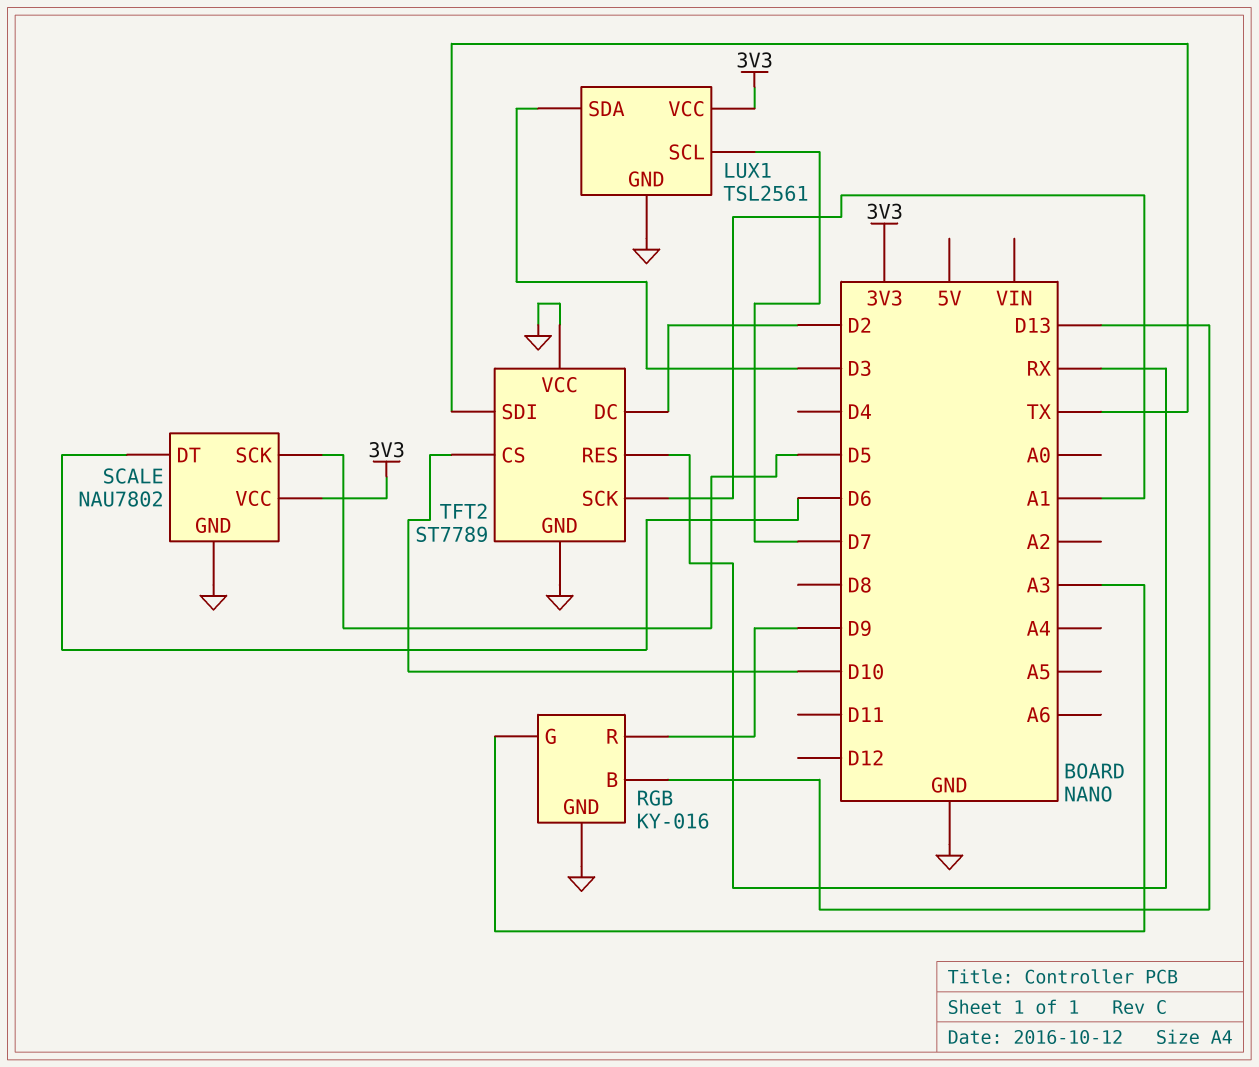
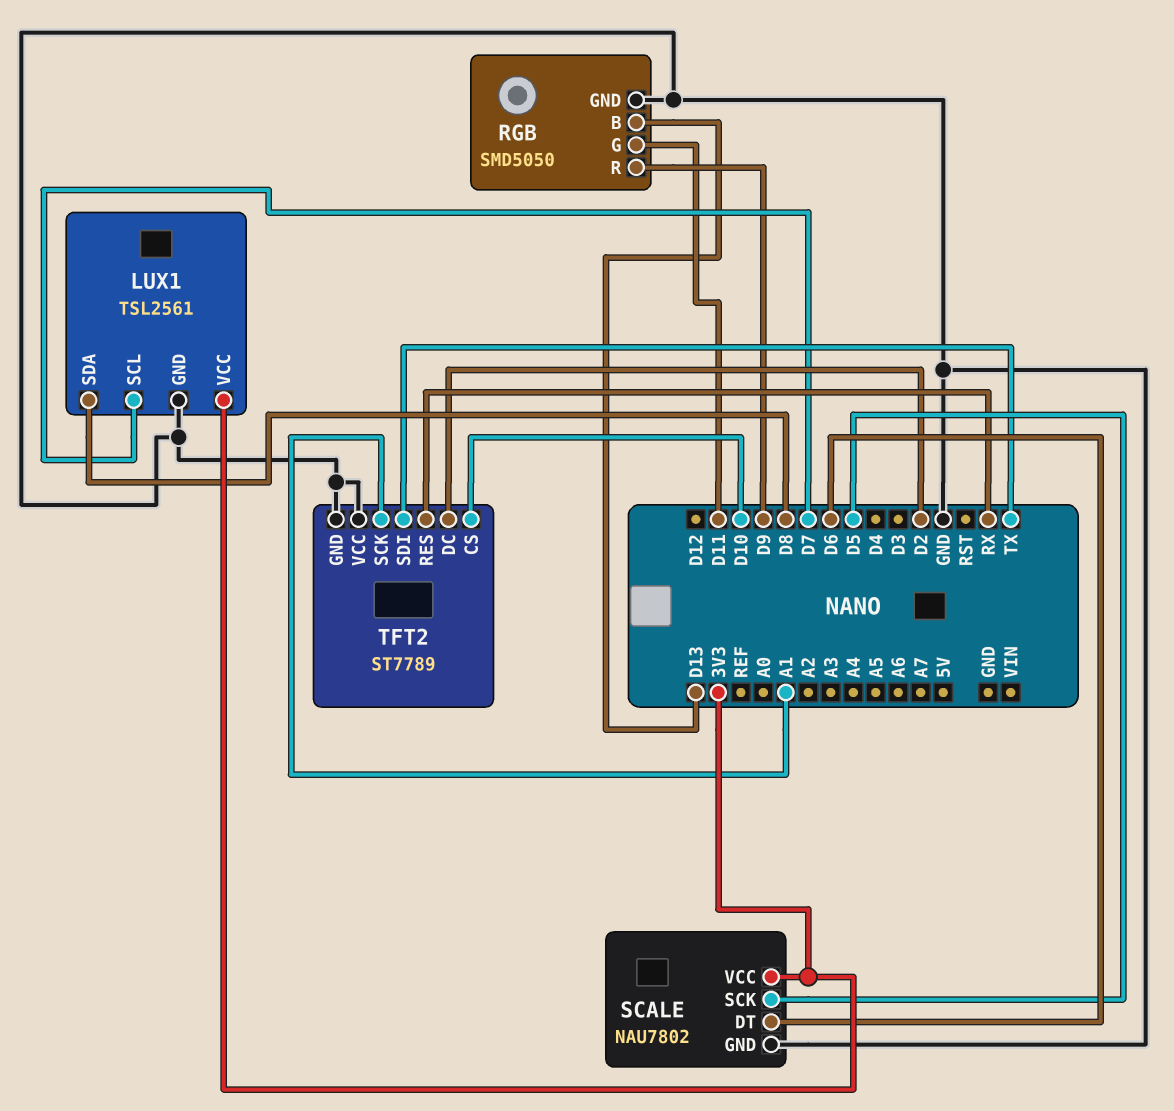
LUX1 pin SDA: D3 -> D8
RGB: KY-016 -> SMD5050
RGB pin G: A3 -> D11

